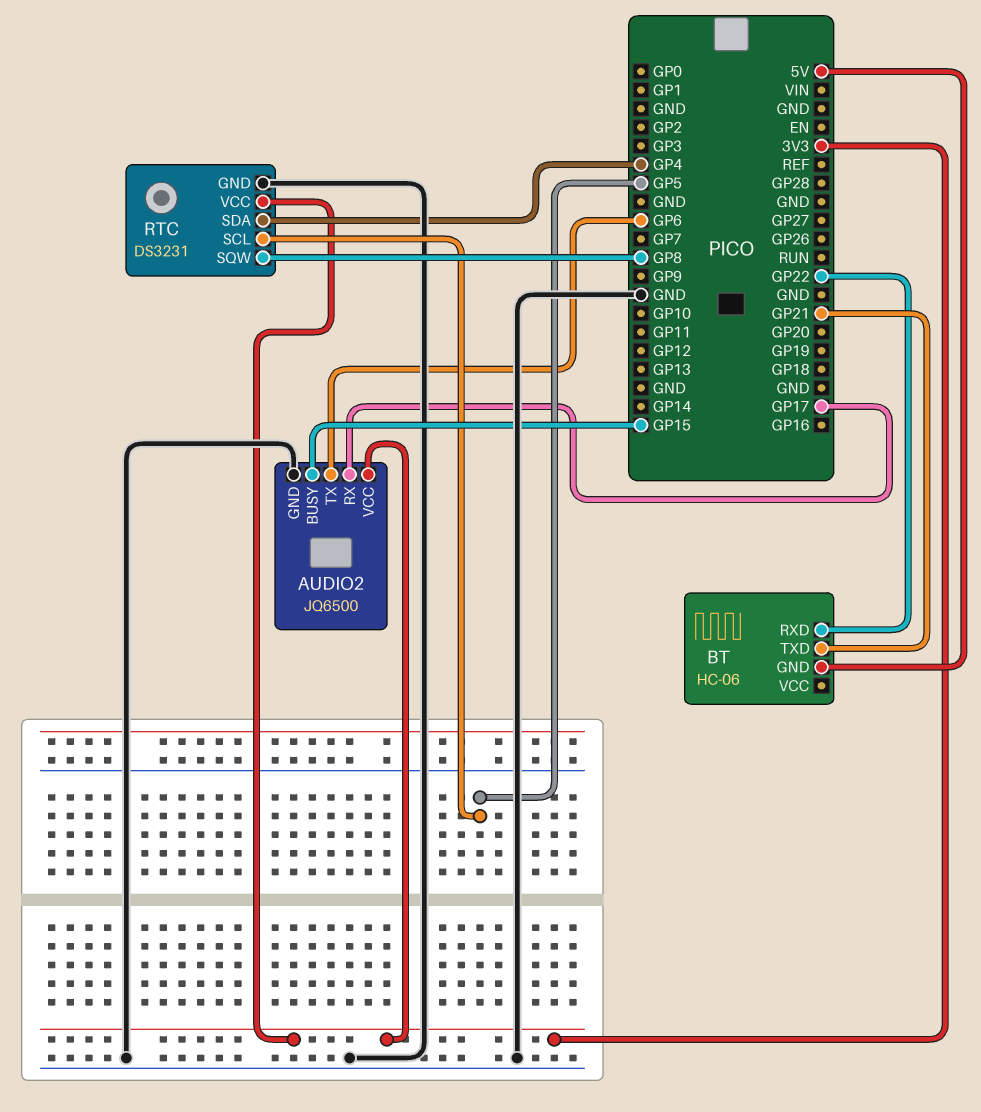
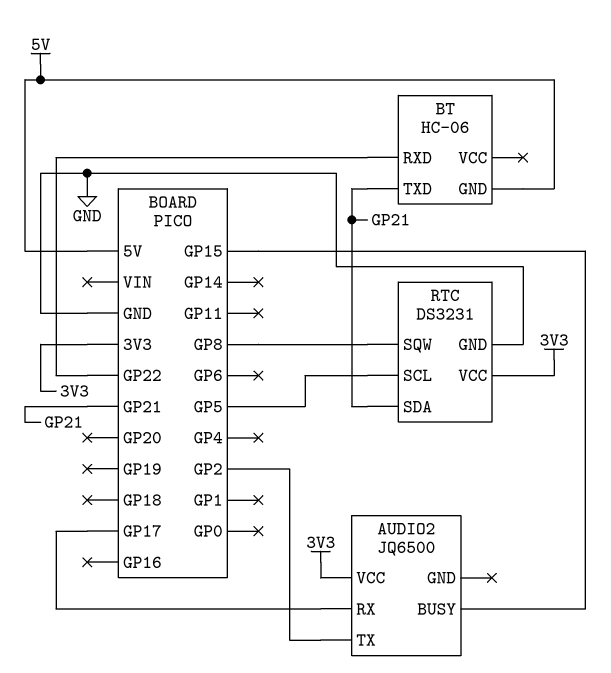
AUDIO2 pin GND: GND -> none
AUDIO2 pin TX: GP6 -> GP2
RTC pin SDA: GP4 -> GP21

